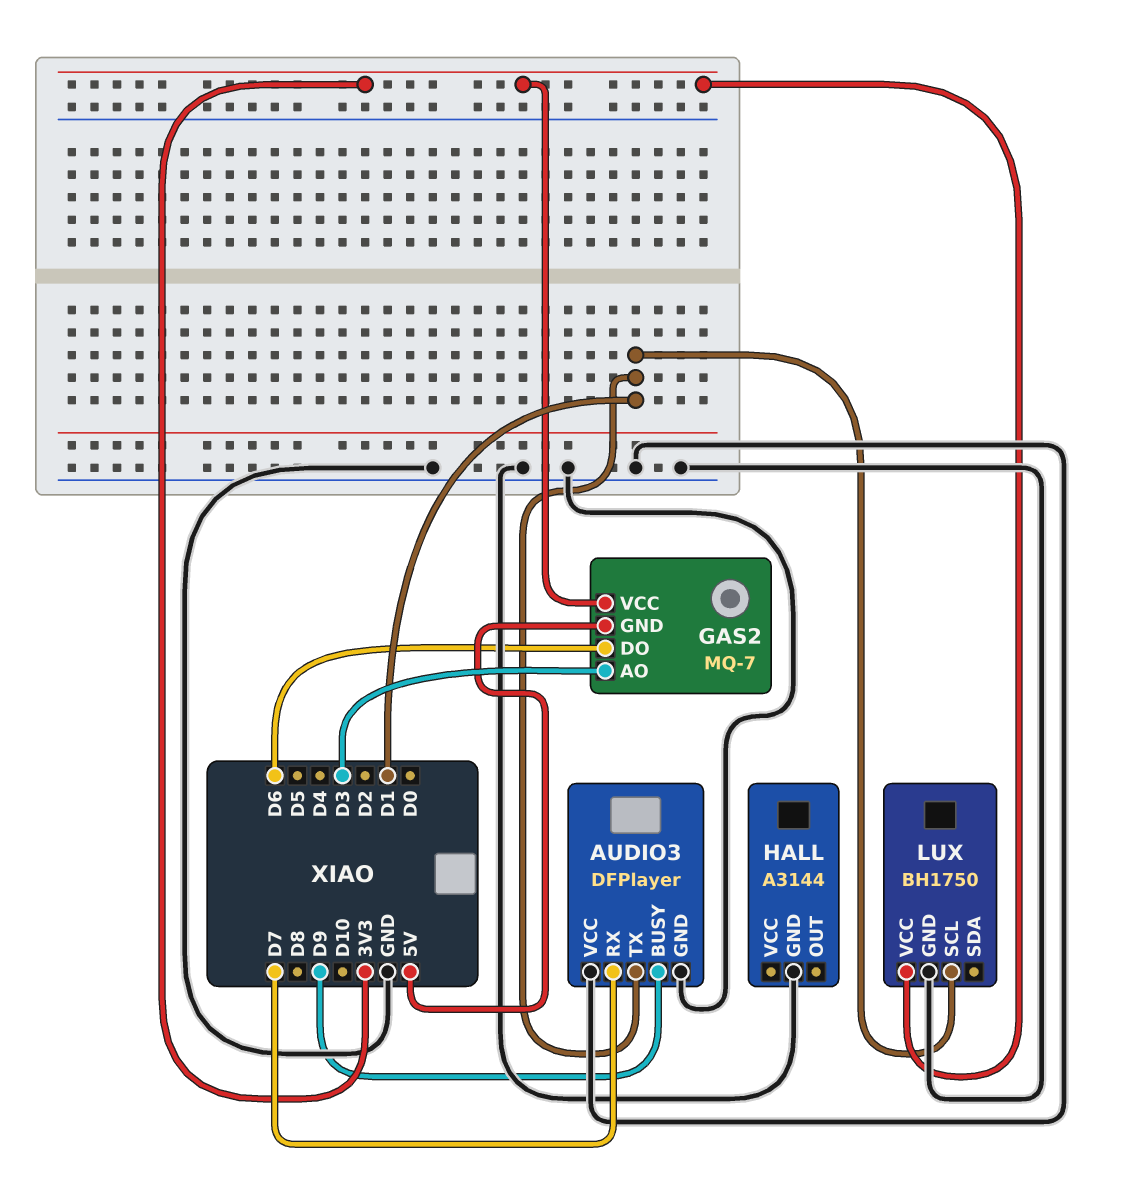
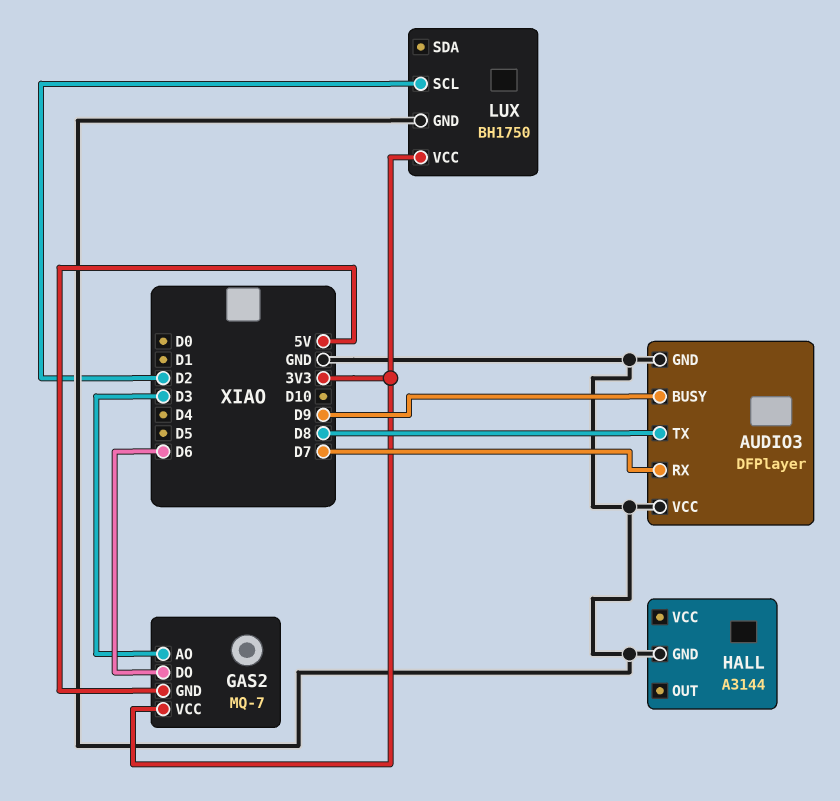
AUDIO3 pin TX: D1 -> D8
LUX pin SCL: D1 -> D2

